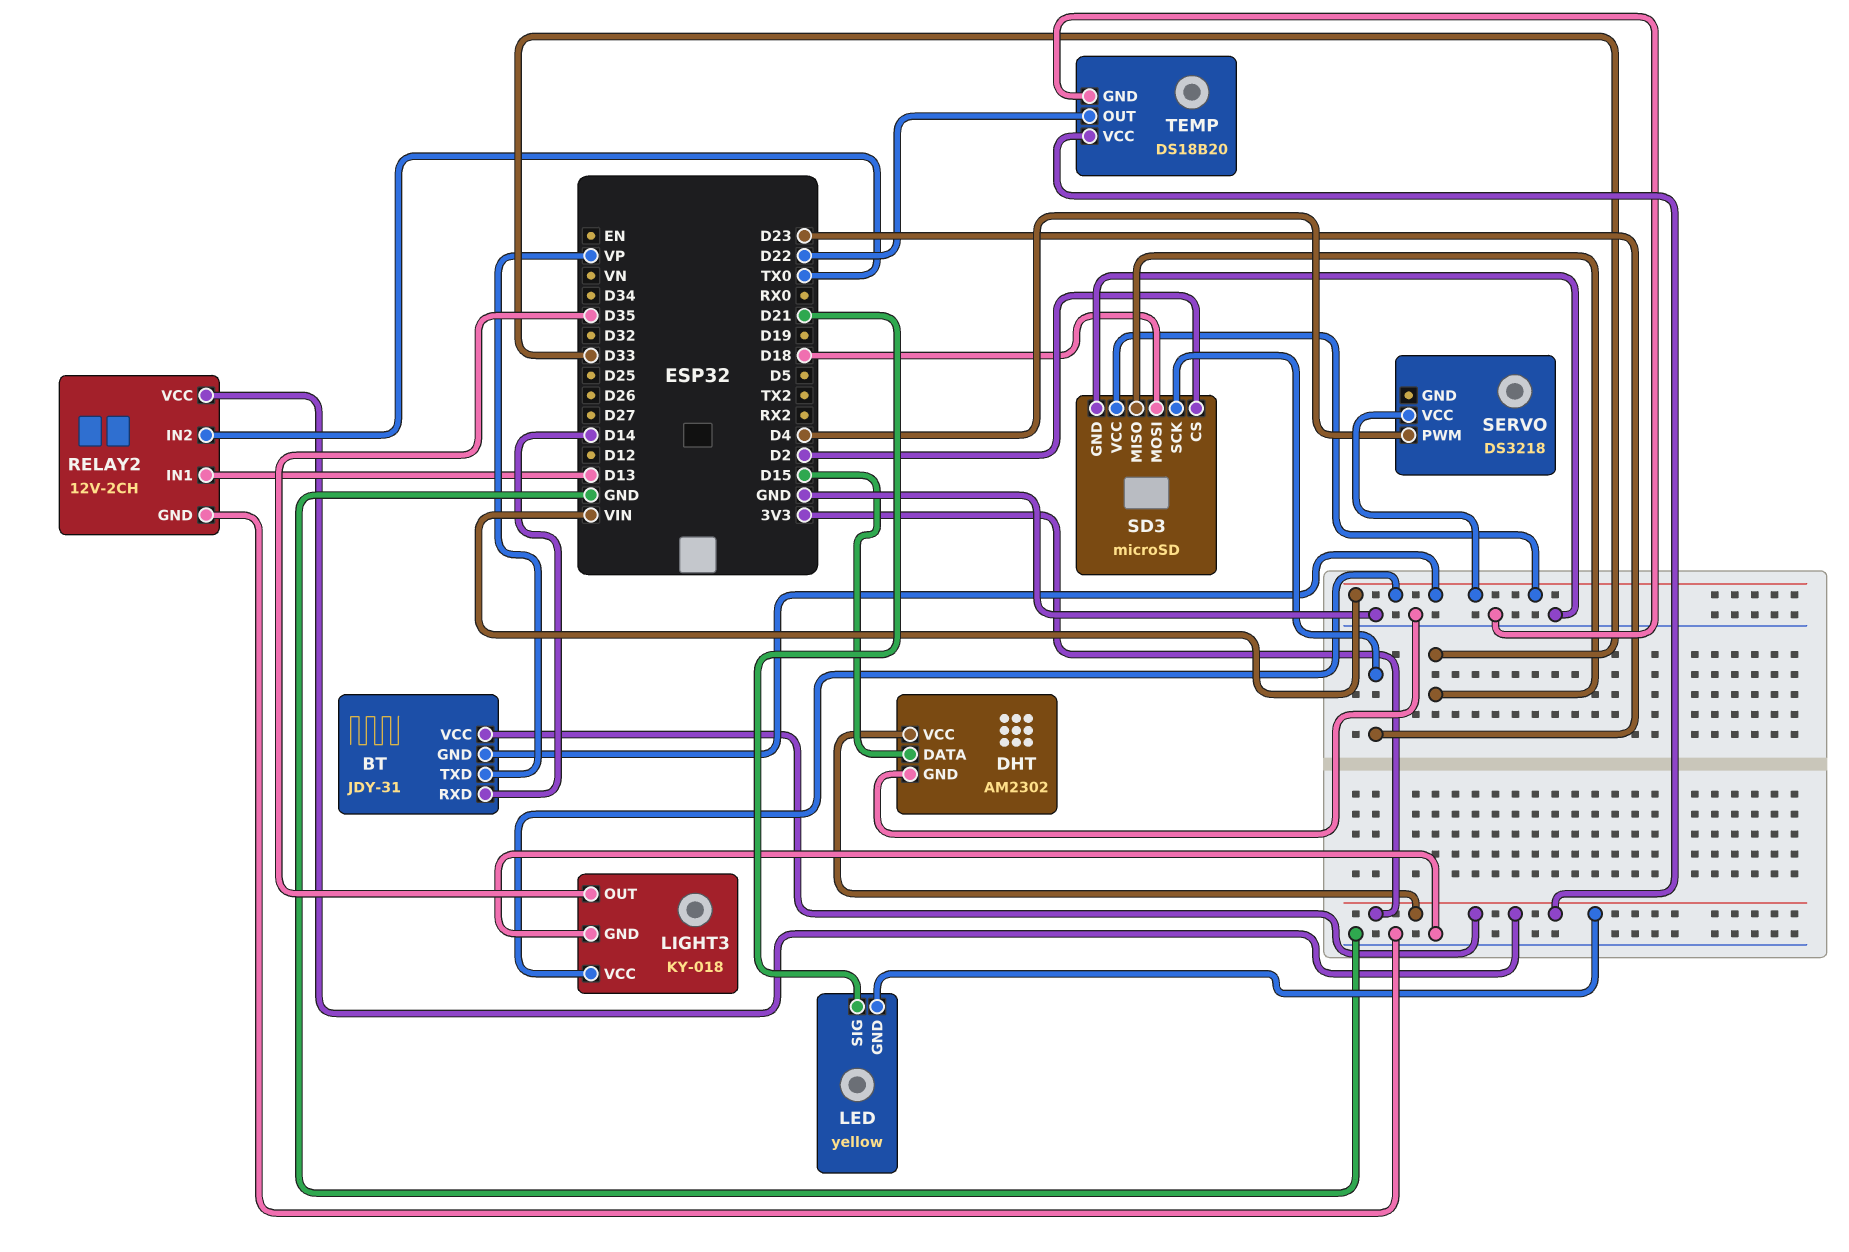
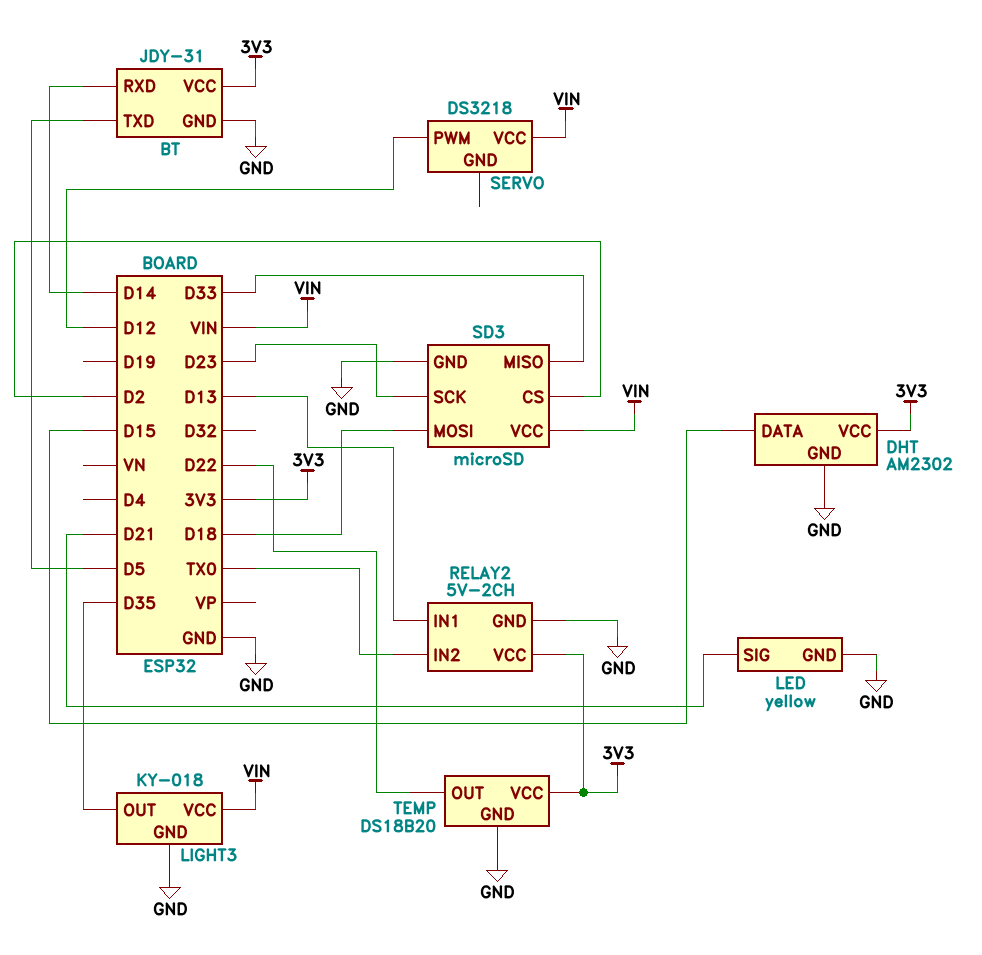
BT pin GND: VIN -> GND
BT pin TXD: VP -> D5
LED pin GND: 3V3 -> GND
RELAY2: 12V-2CH -> 5V-2CH
SERVO pin PWM: D4 -> D12

